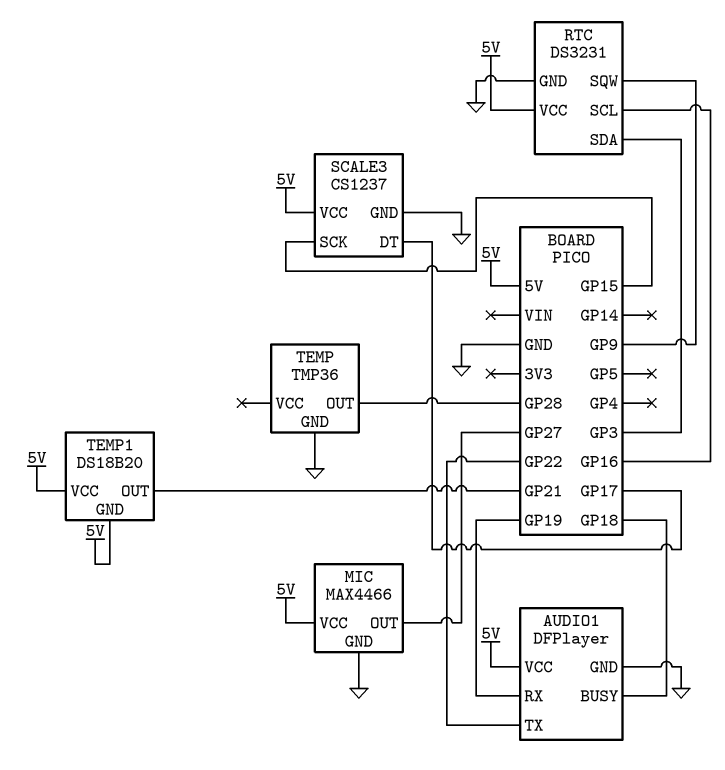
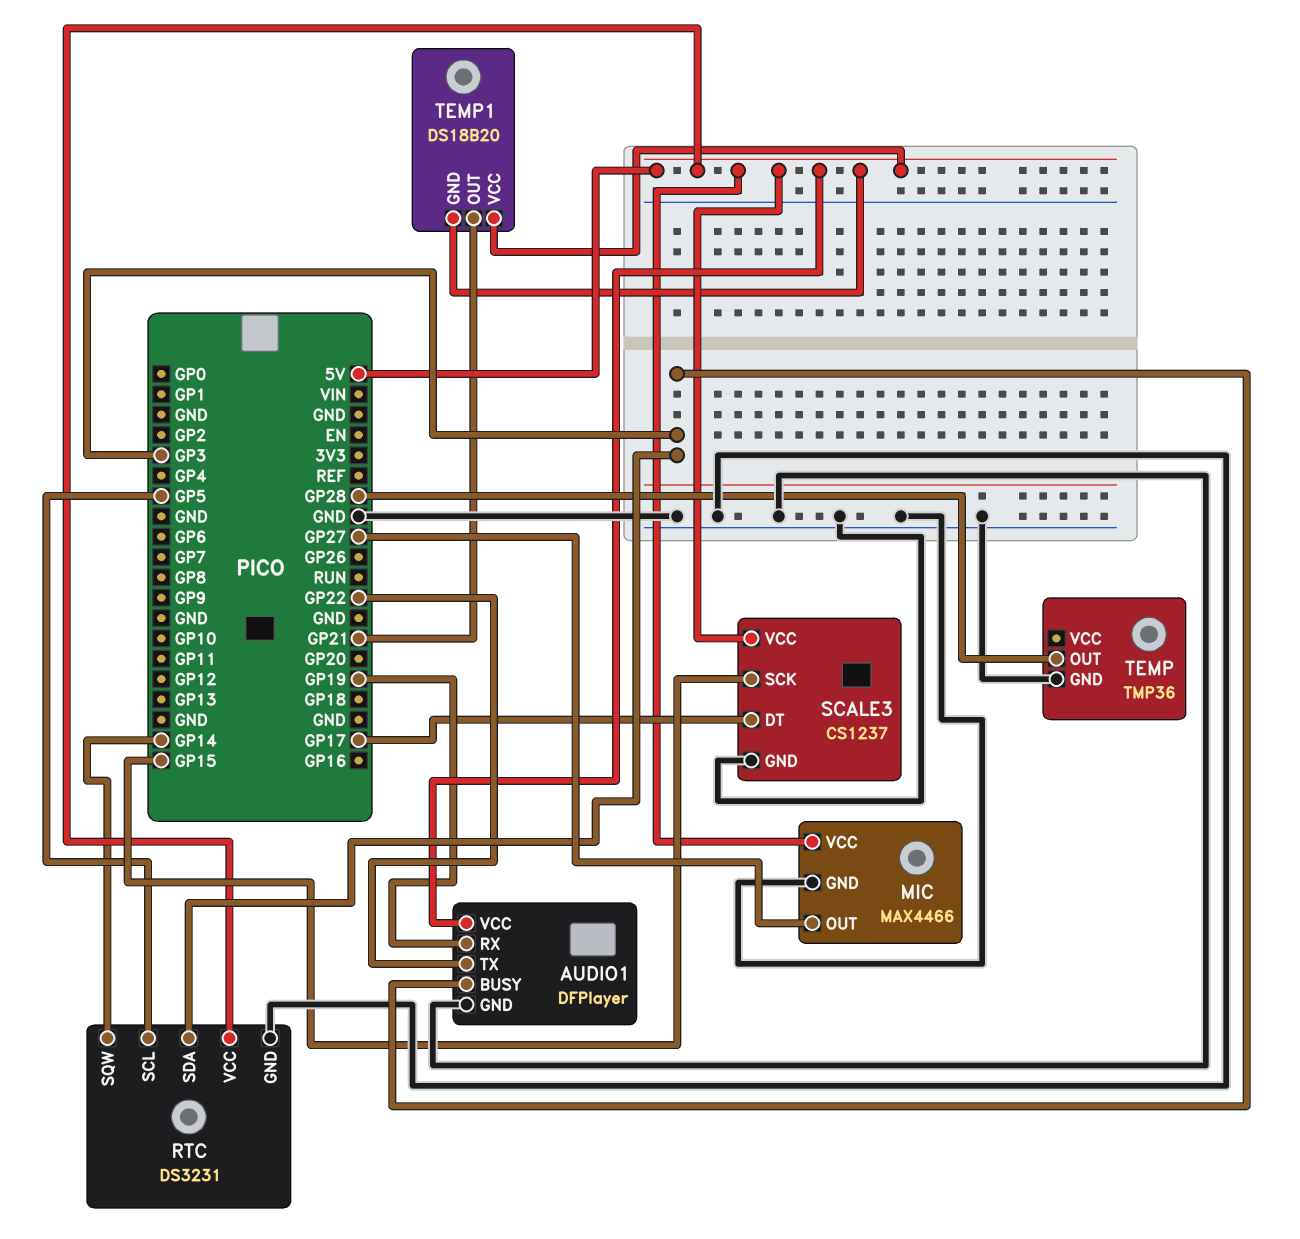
AUDIO1 pin BUSY: GP18 -> GP3
RTC pin SCL: GP16 -> GP5
RTC pin SQW: GP9 -> GP14

